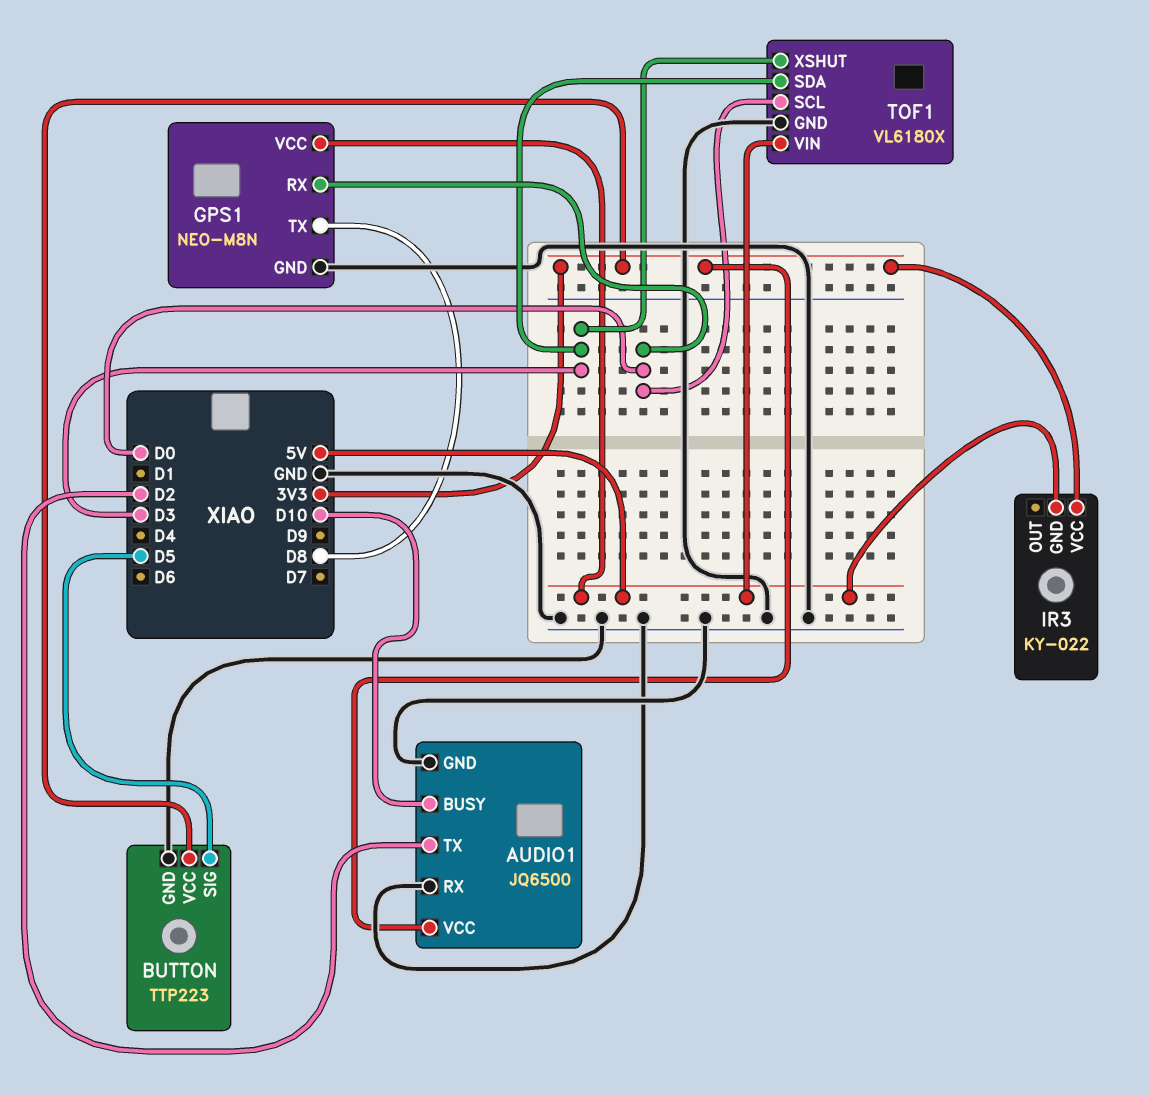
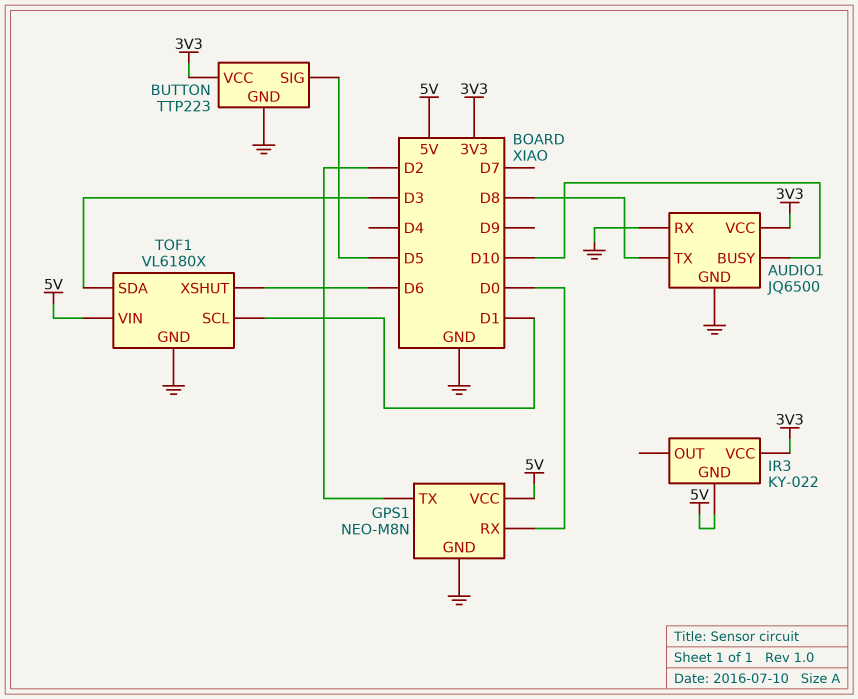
AUDIO1 pin TX: D2 -> D8
GPS1 pin TX: D8 -> D2
TOF1 pin SCL: D0 -> D1
TOF1 pin XSHUT: D3 -> D6

